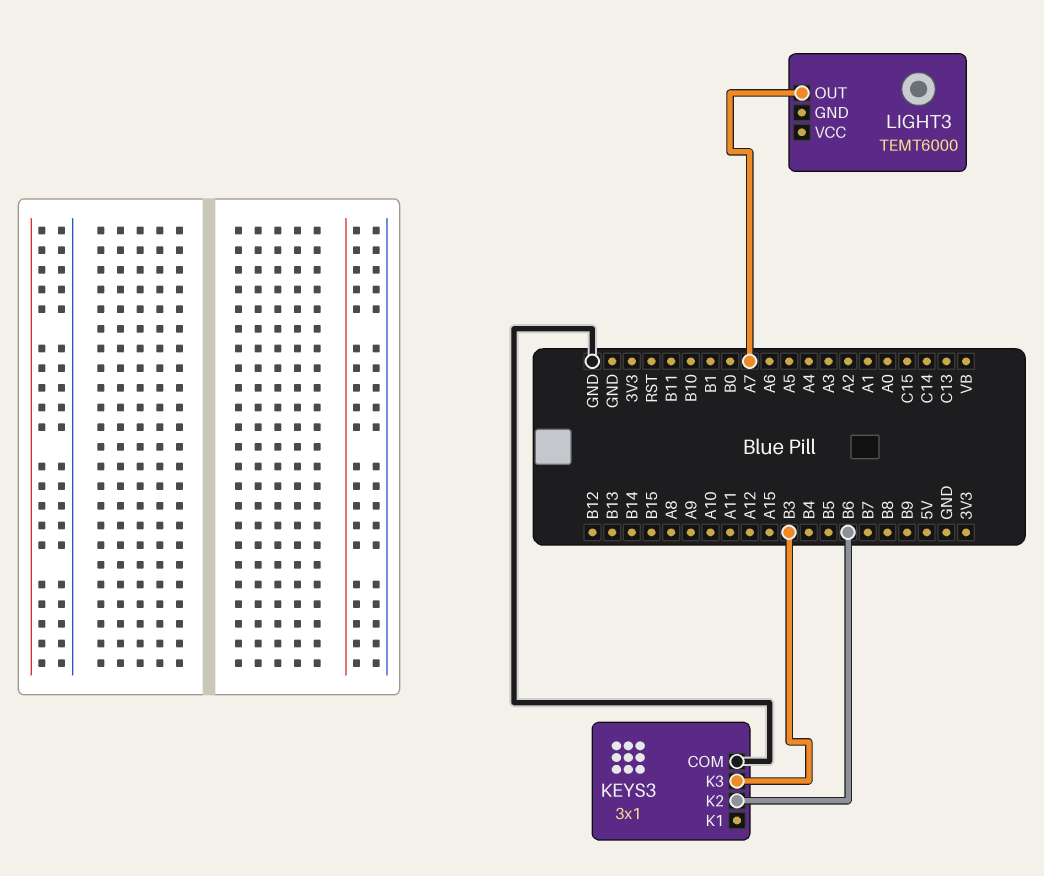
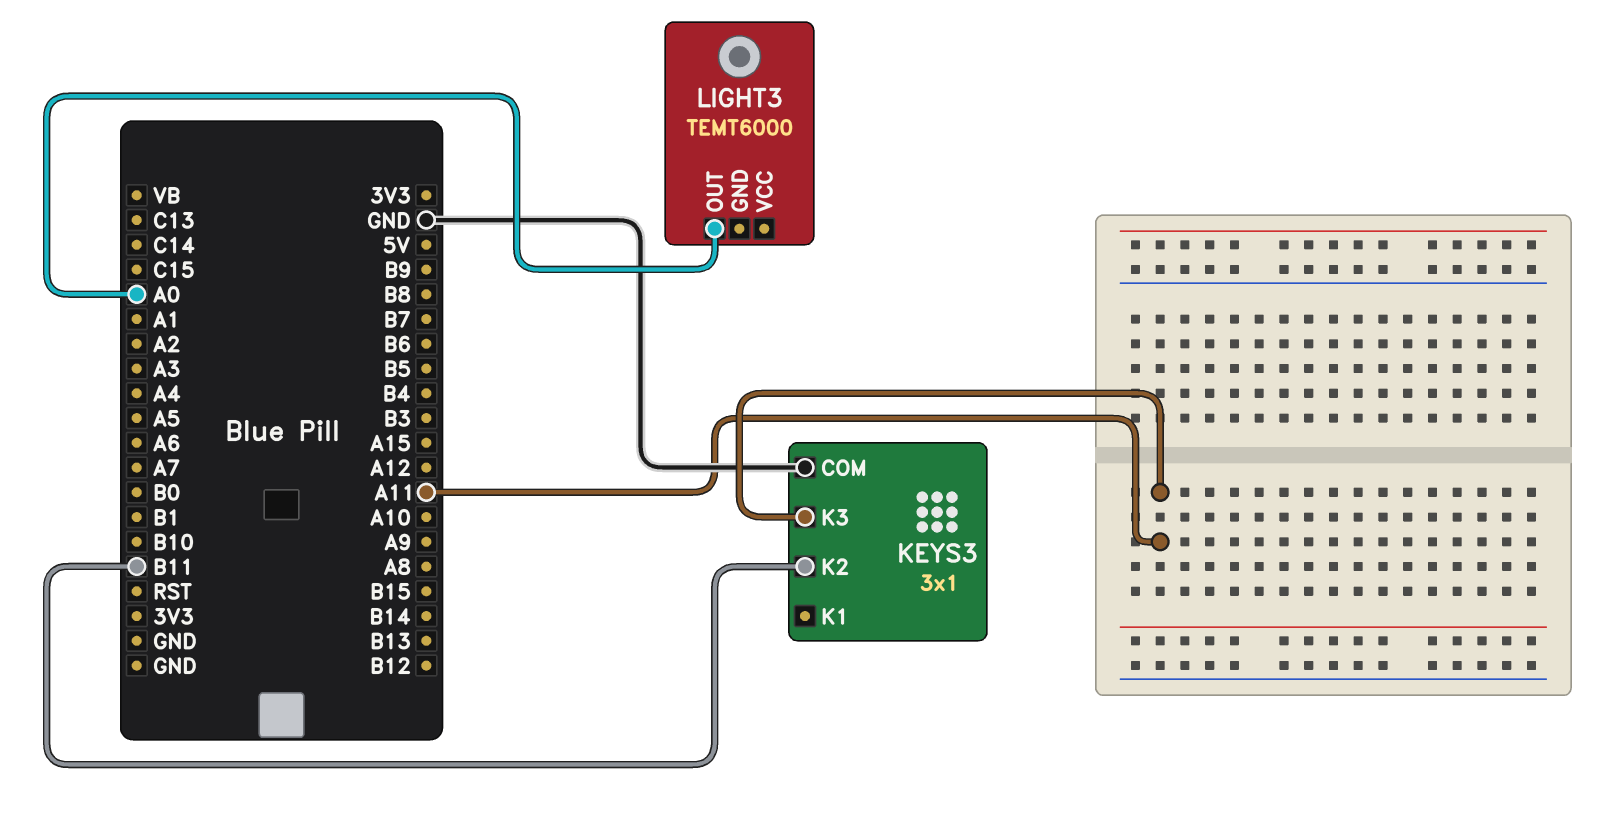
KEYS3 pin K2: B6 -> B11
KEYS3 pin K3: B3 -> A11
LIGHT3 pin OUT: A7 -> A0

